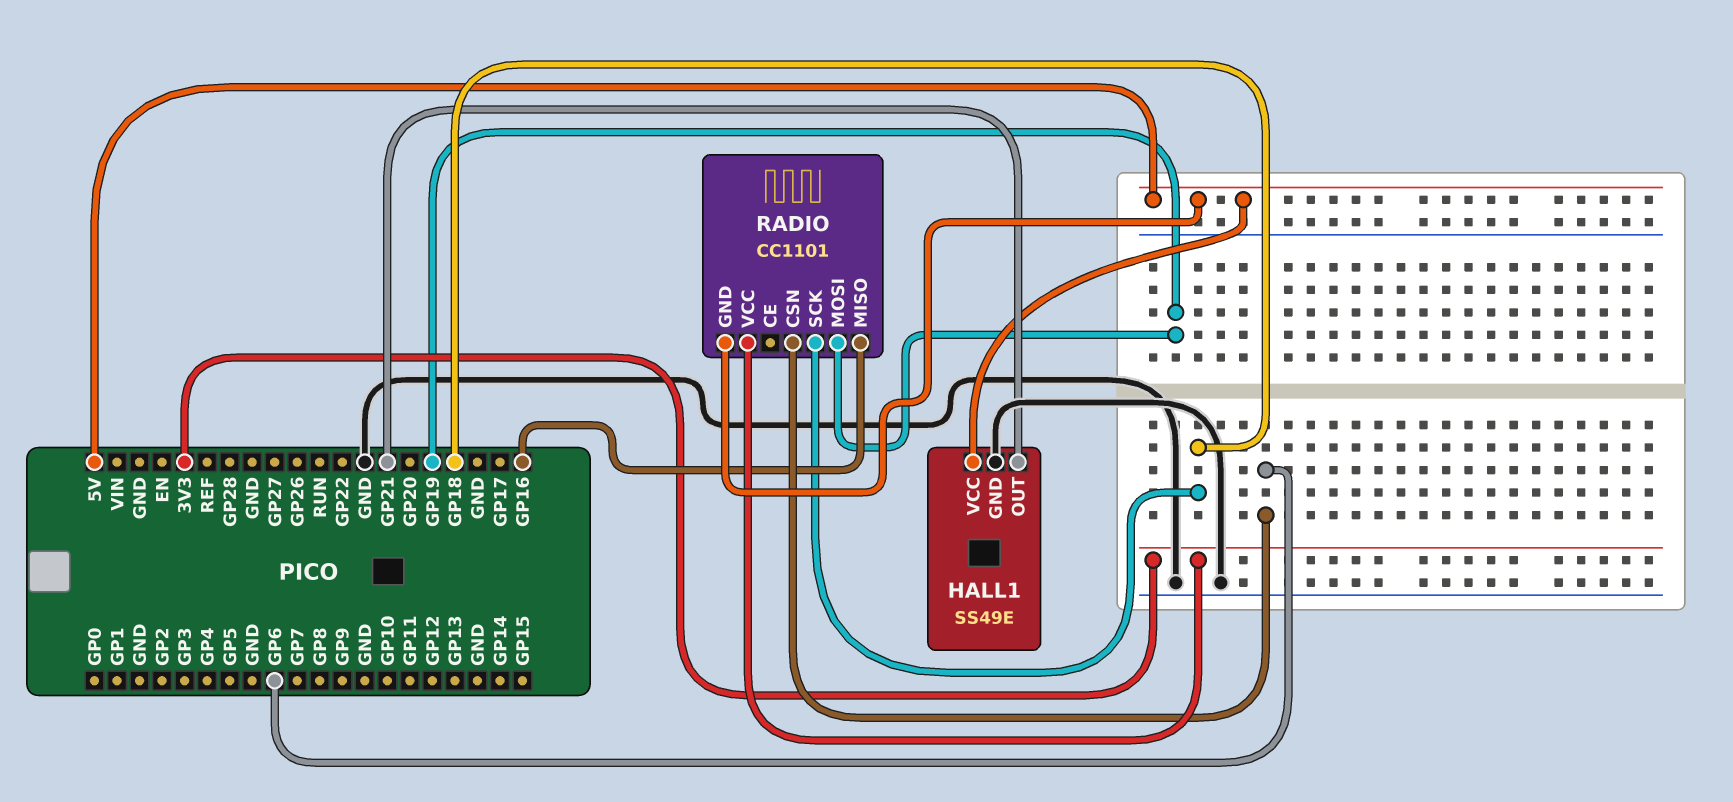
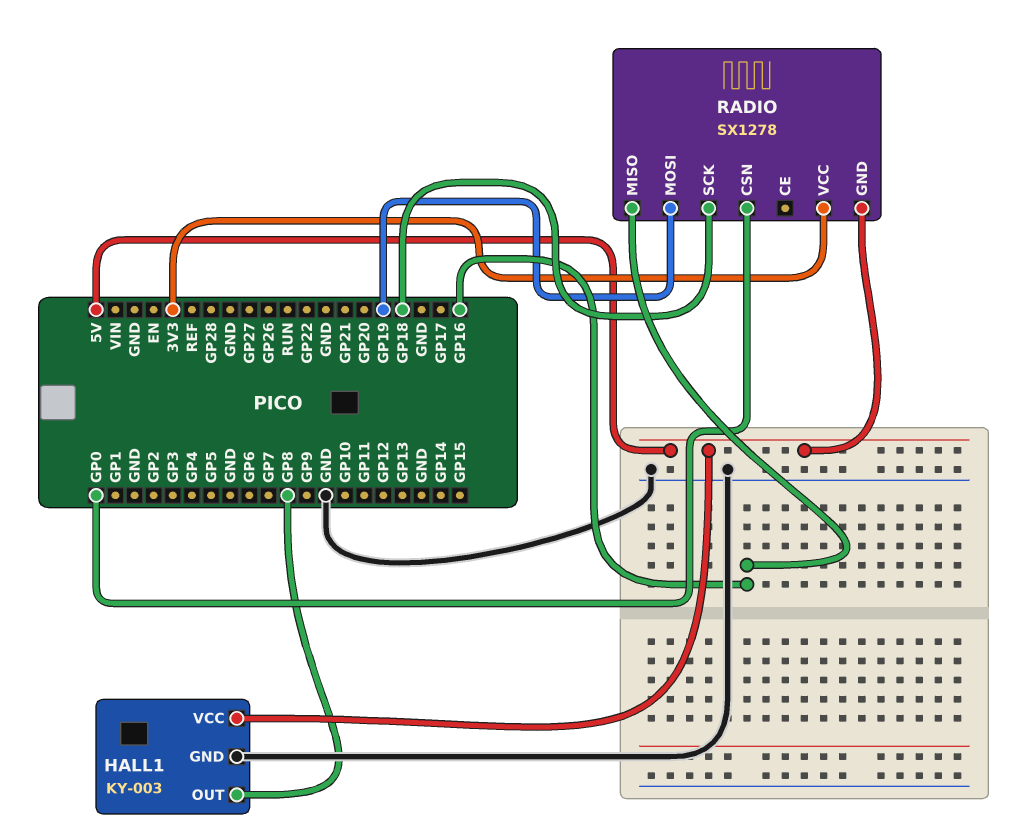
HALL1: SS49E -> KY-003
HALL1 pin OUT: GP21 -> GP8
RADIO: CC1101 -> SX1278
RADIO pin CSN: GP6 -> GP0

